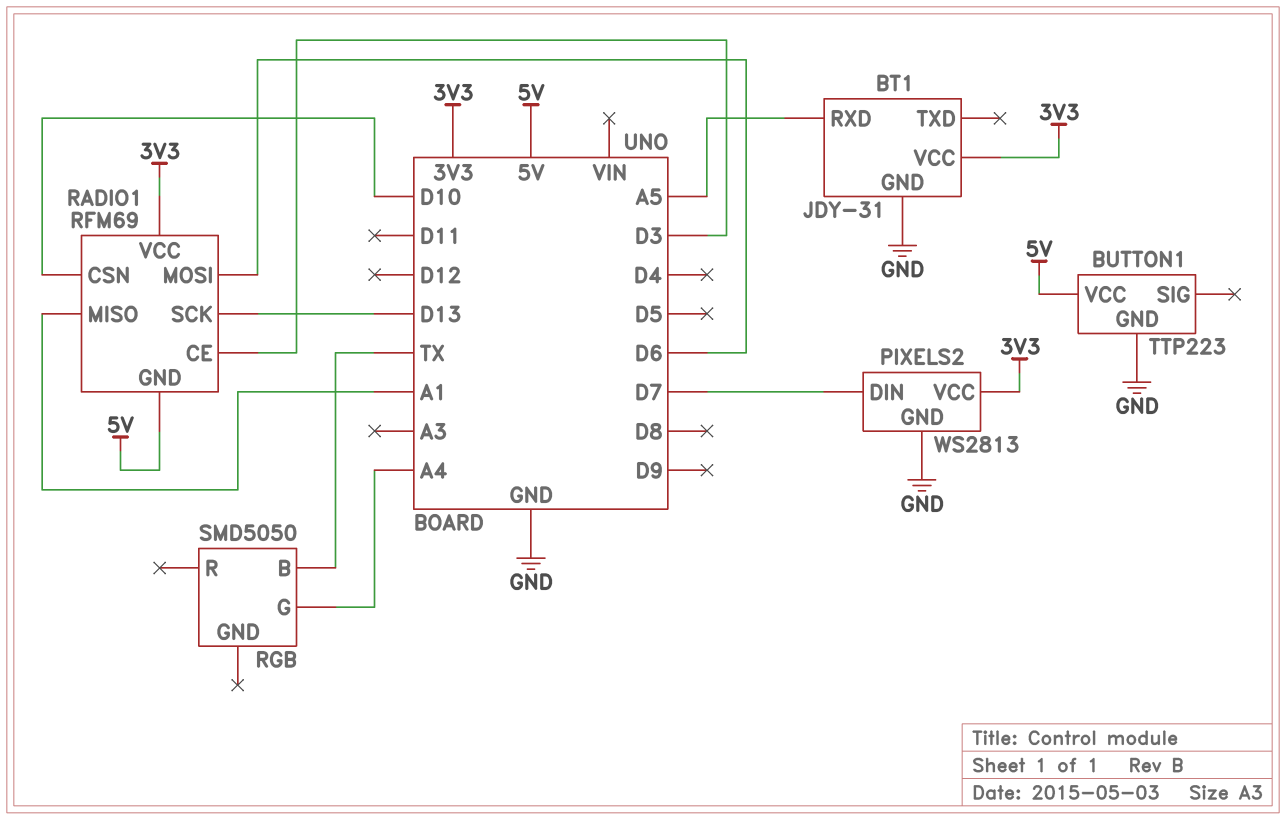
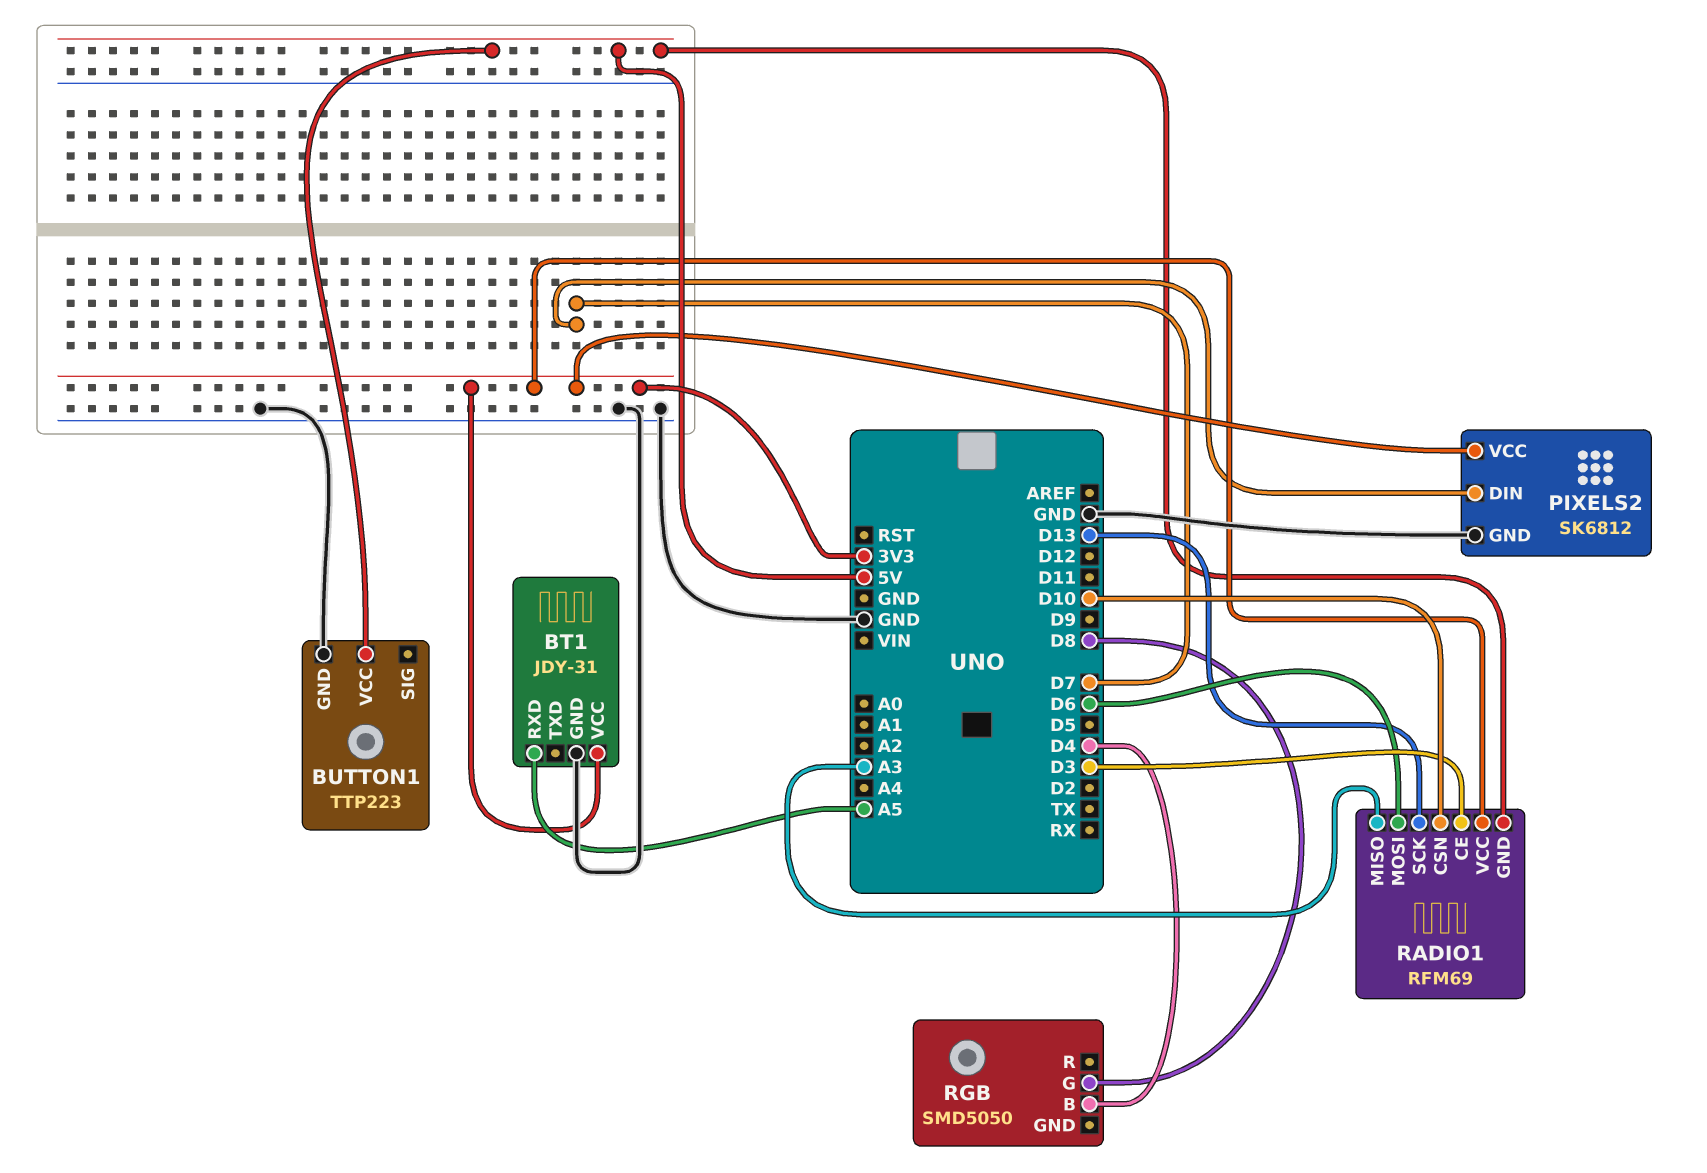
PIXELS2: WS2813 -> SK6812
RADIO1 pin MISO: A1 -> A3
RGB pin B: TX -> D4
RGB pin G: A4 -> D8

